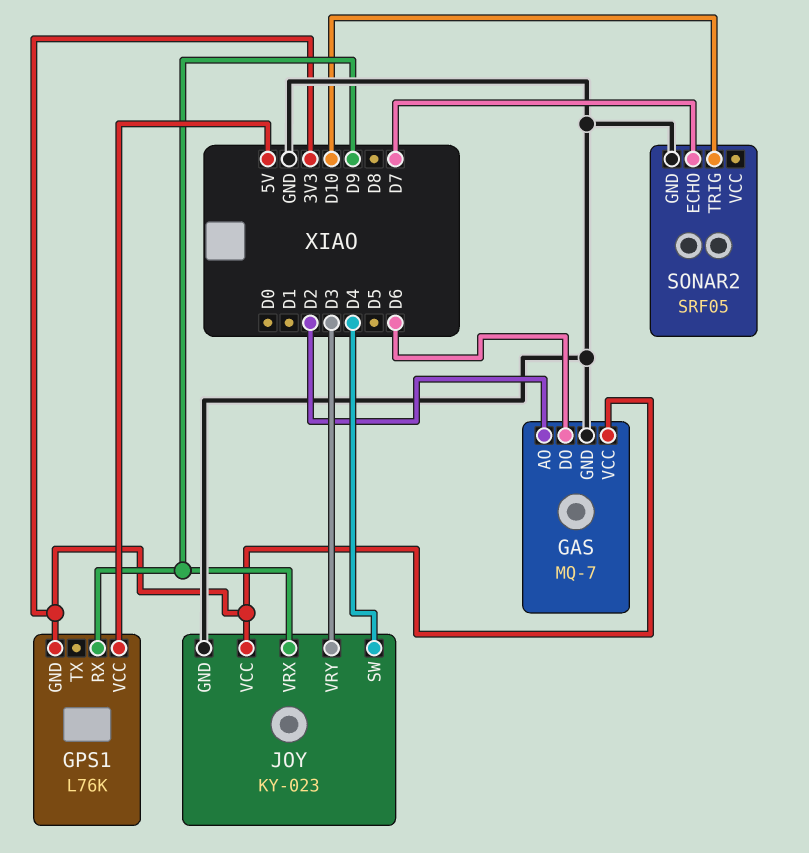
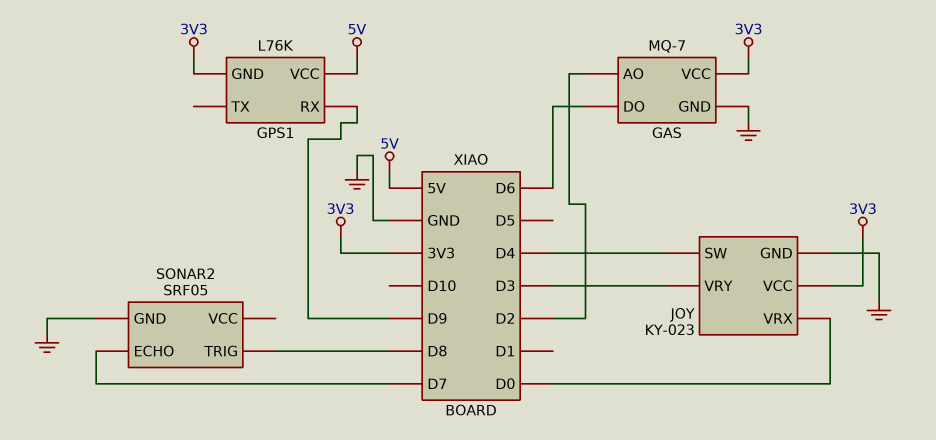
JOY pin VRX: D9 -> D0
SONAR2 pin TRIG: D10 -> D8

